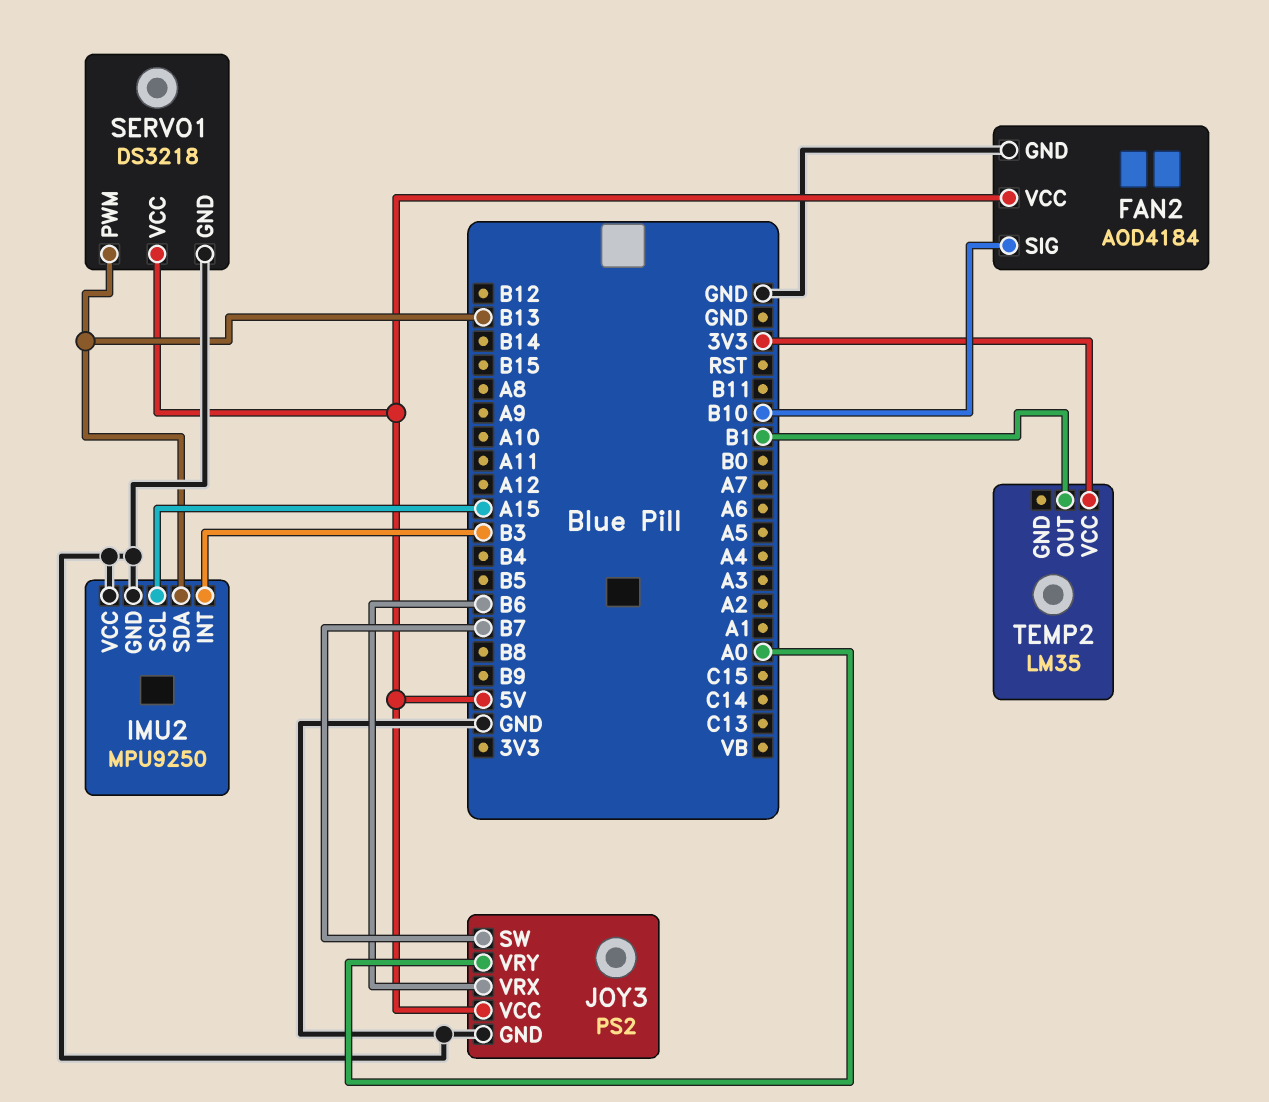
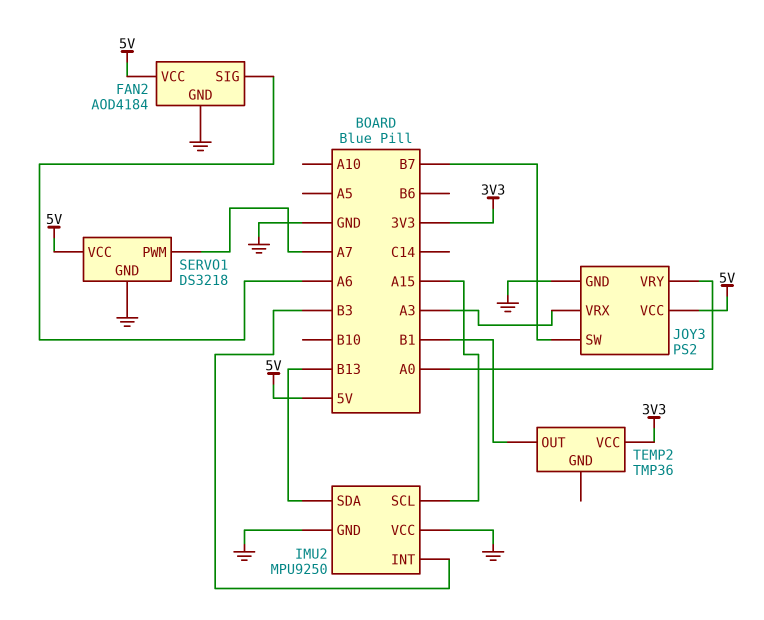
FAN2 pin SIG: B10 -> A6
JOY3 pin VRX: B6 -> A3
SERVO1 pin PWM: B13 -> A7
TEMP2: LM35 -> TMP36

